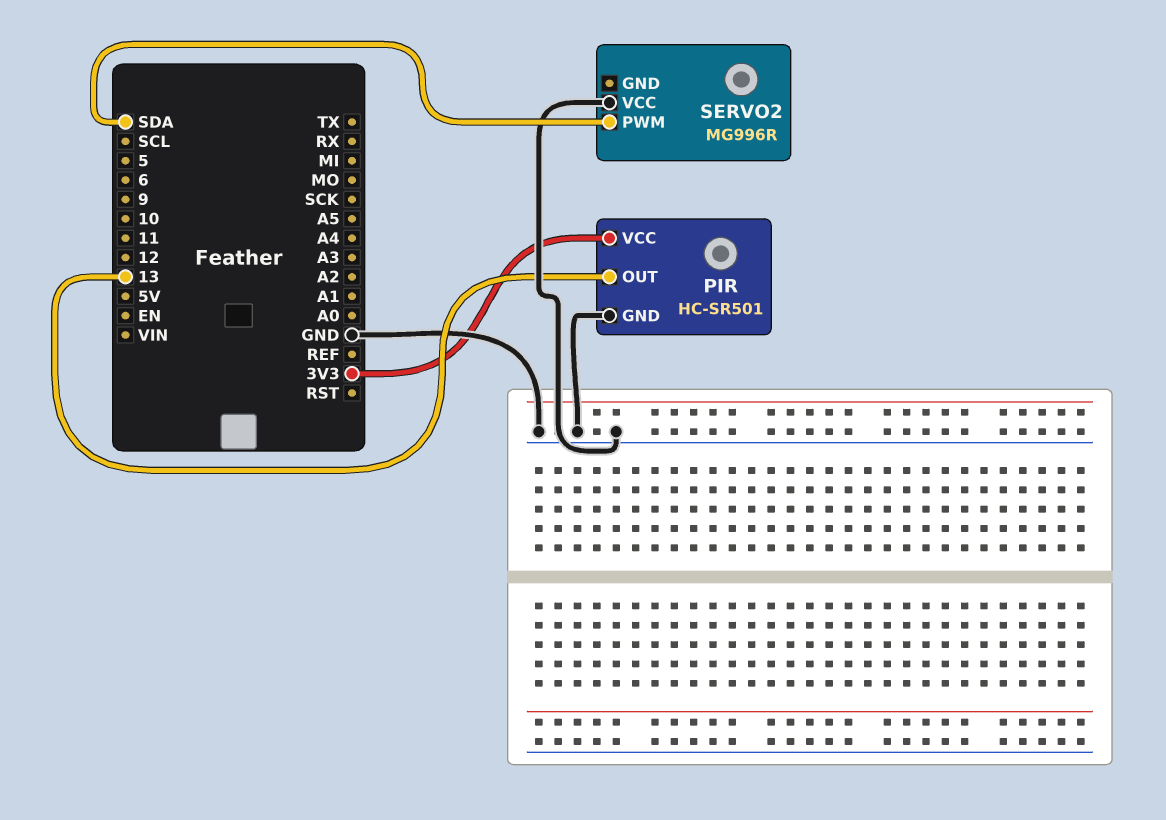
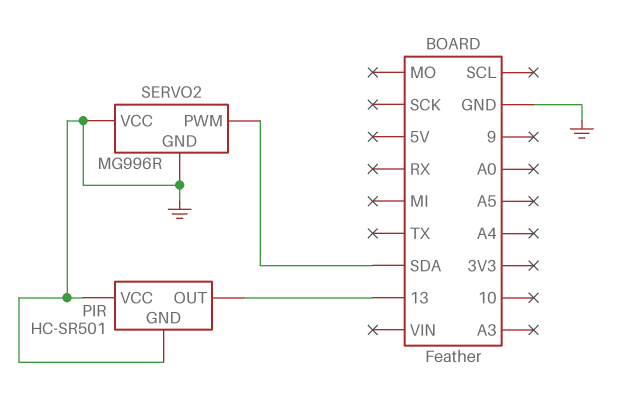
PIR pin VCC: 3V3 -> GND
SERVO2 pin GND: none -> GND

